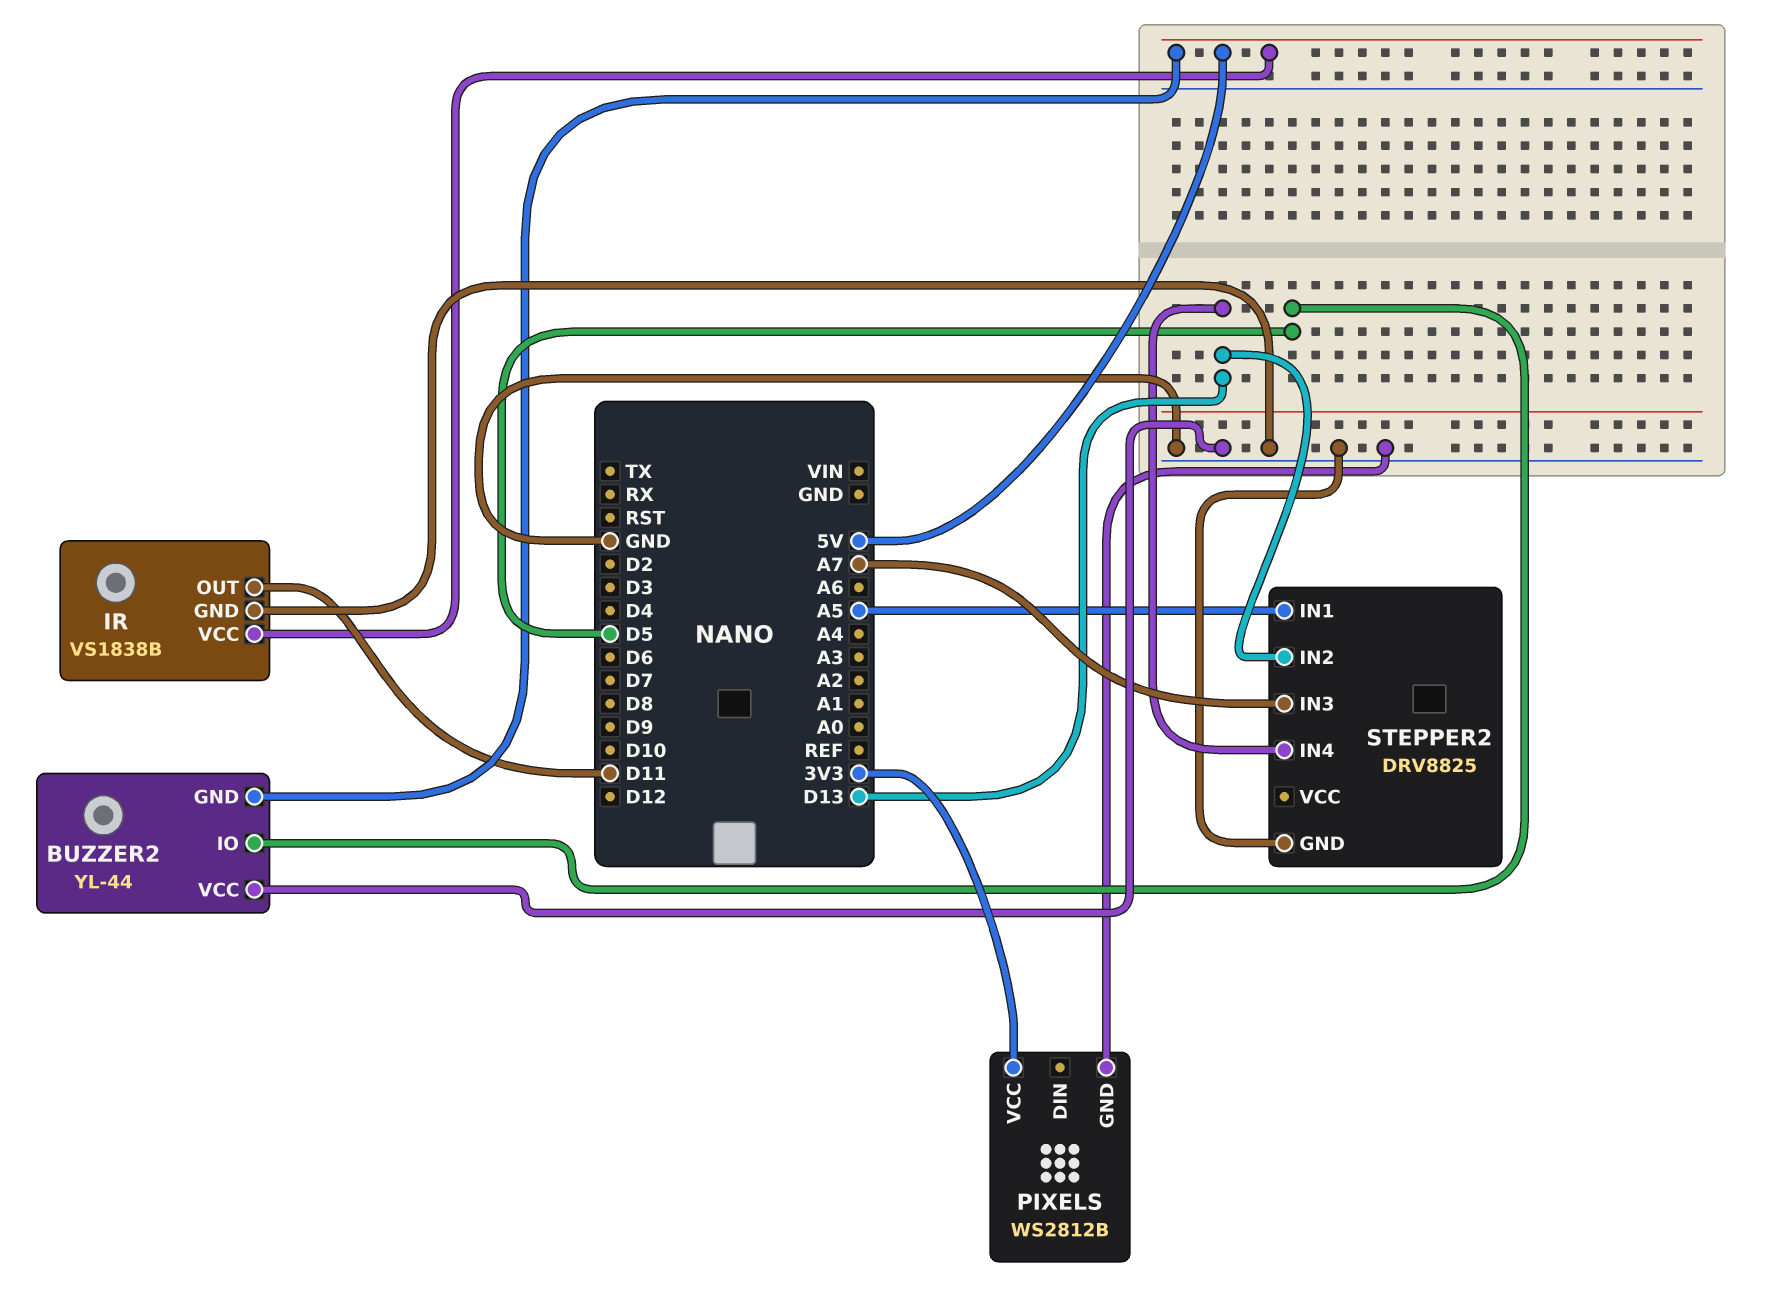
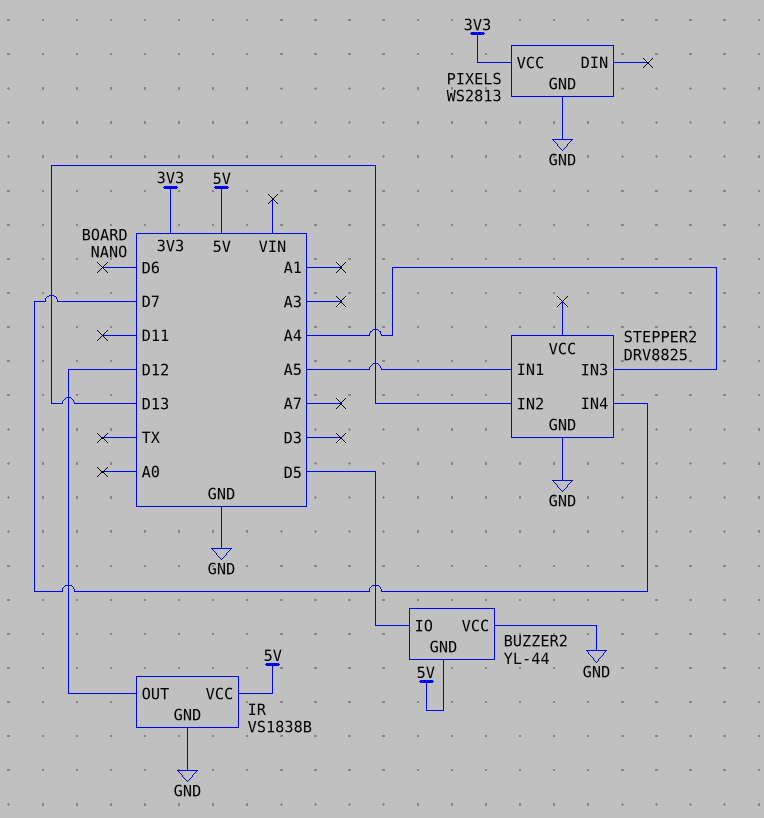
IR pin OUT: D11 -> D12
PIXELS: WS2812B -> WS2813
STEPPER2 pin IN3: A7 -> A4
STEPPER2 pin IN4: D13 -> D7

